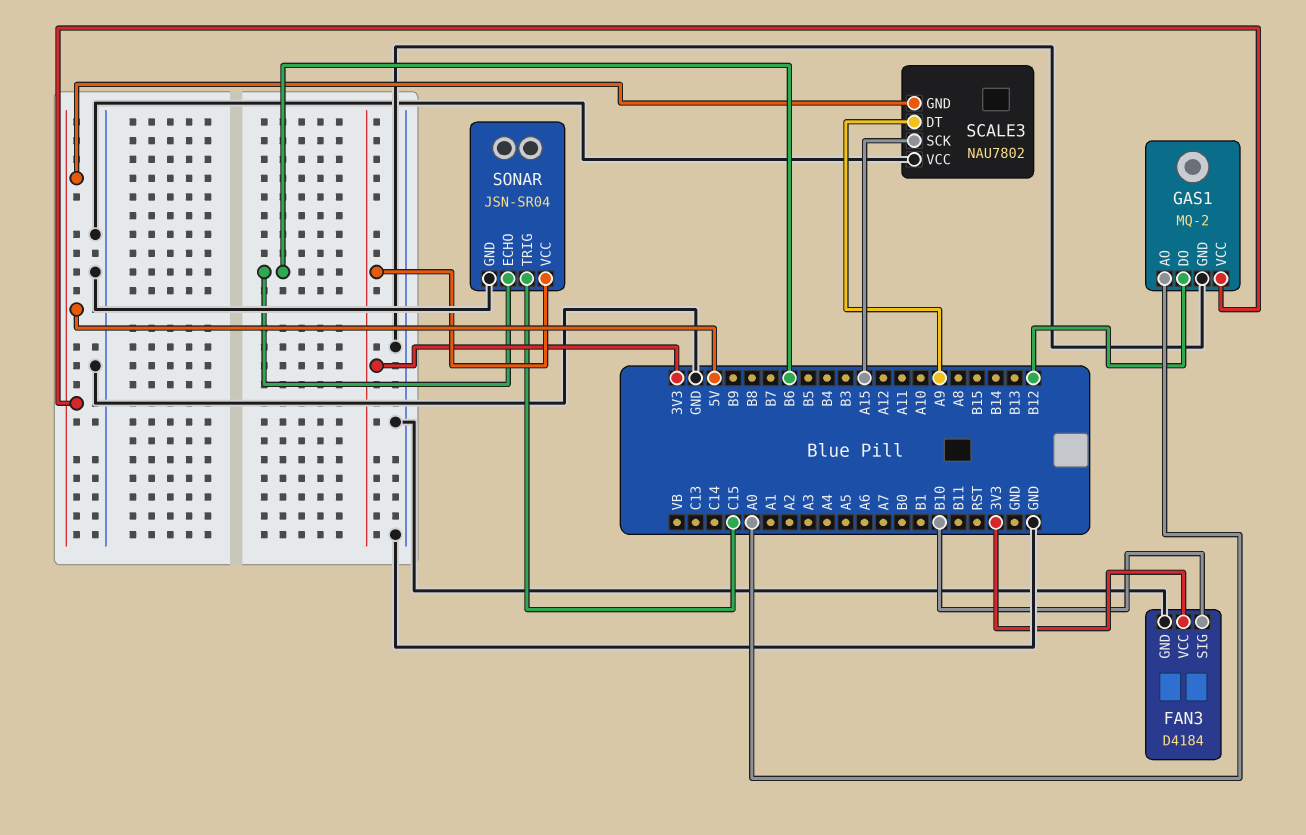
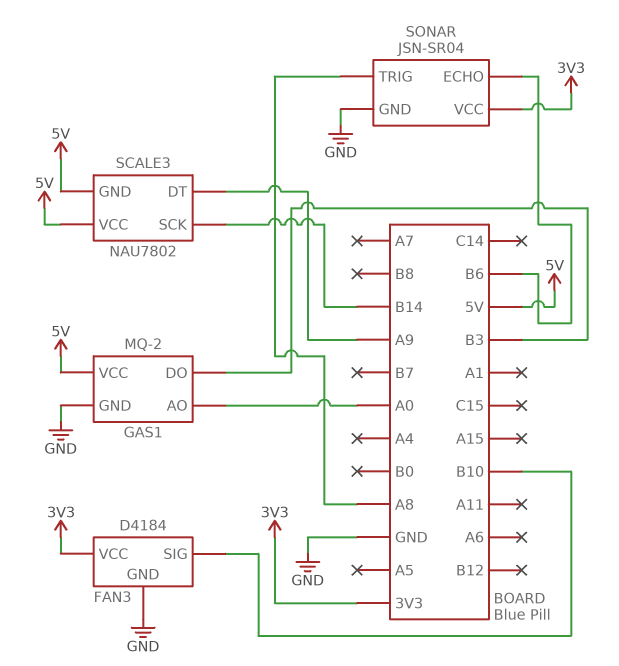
GAS1 pin DO: B12 -> B3
SCALE3 pin SCK: A15 -> B14
SCALE3 pin VCC: GND -> 5V
SONAR pin TRIG: C15 -> A8

